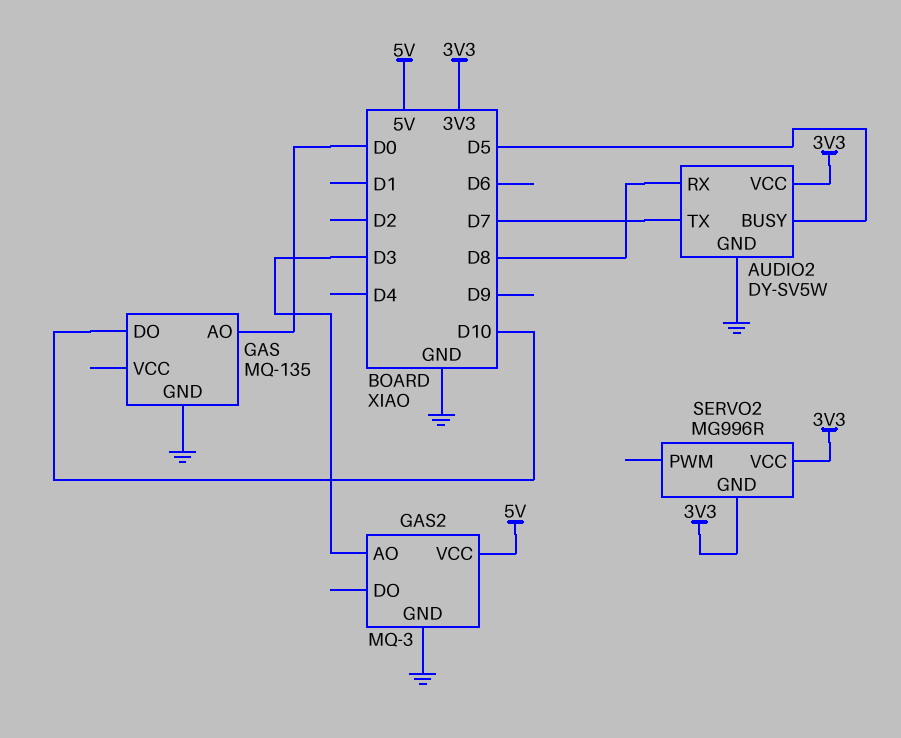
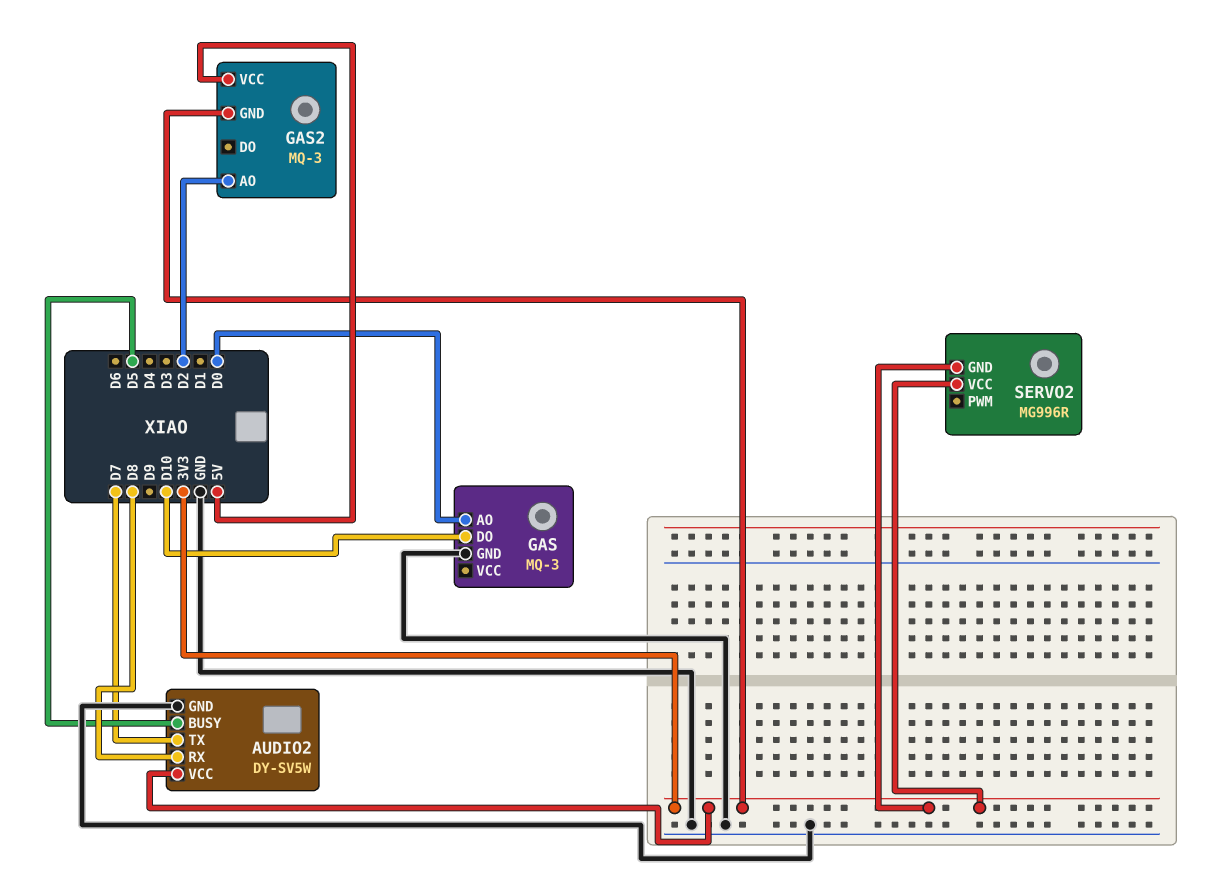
GAS: MQ-135 -> MQ-3
GAS2 pin AO: D3 -> D2
GAS2 pin GND: GND -> 3V3

